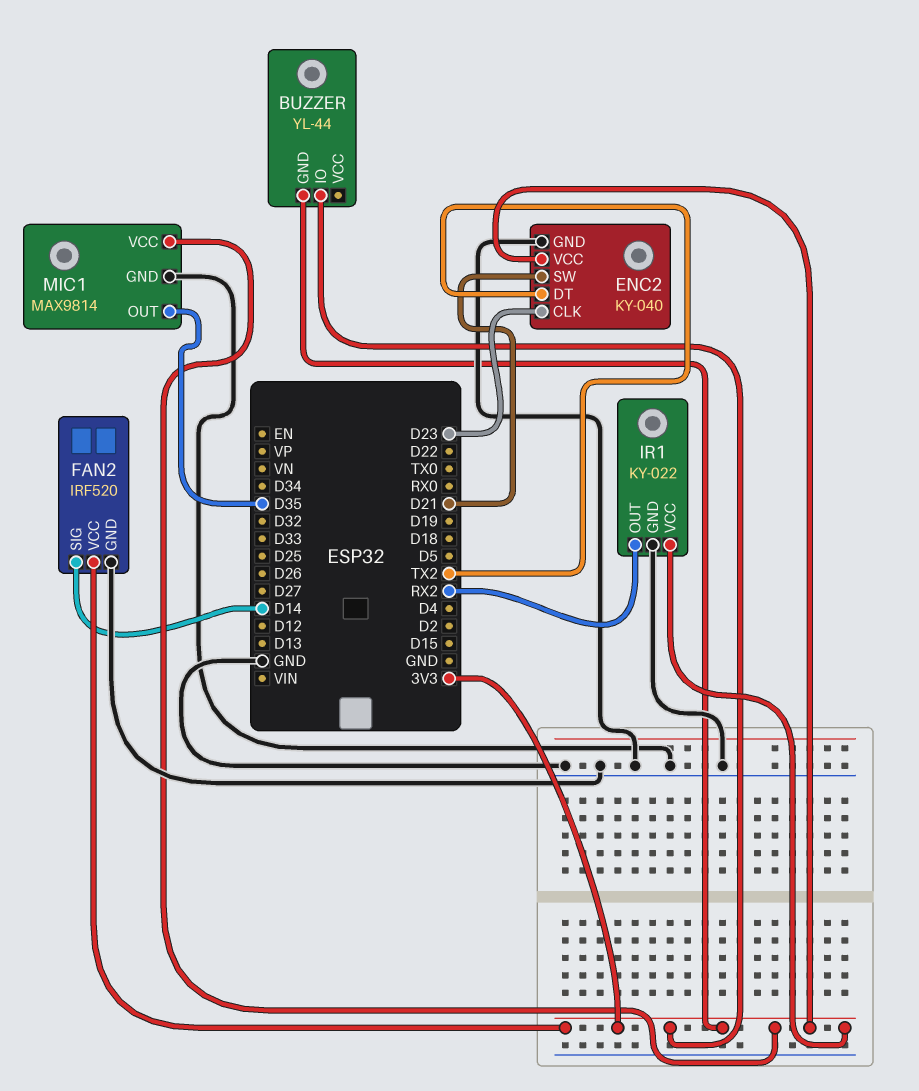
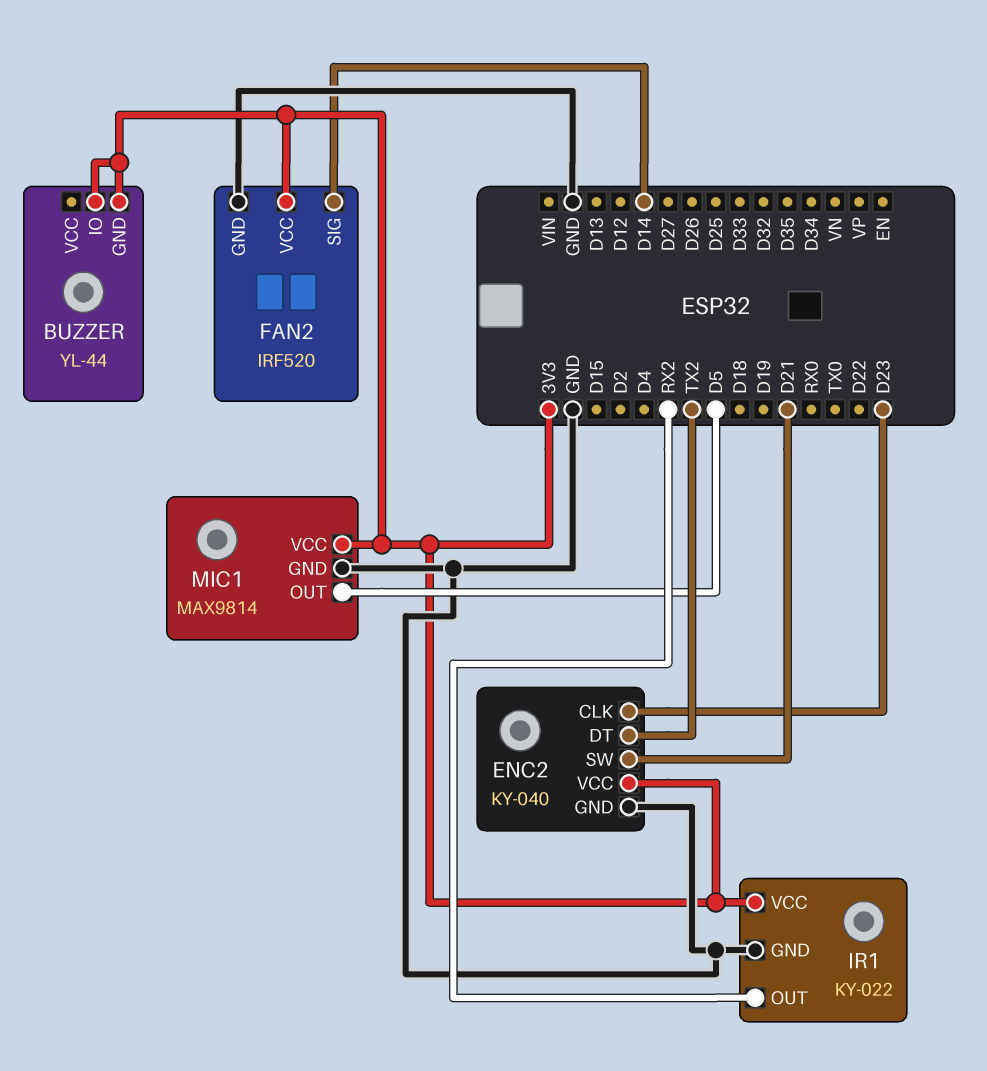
MIC1 pin OUT: D35 -> D5

